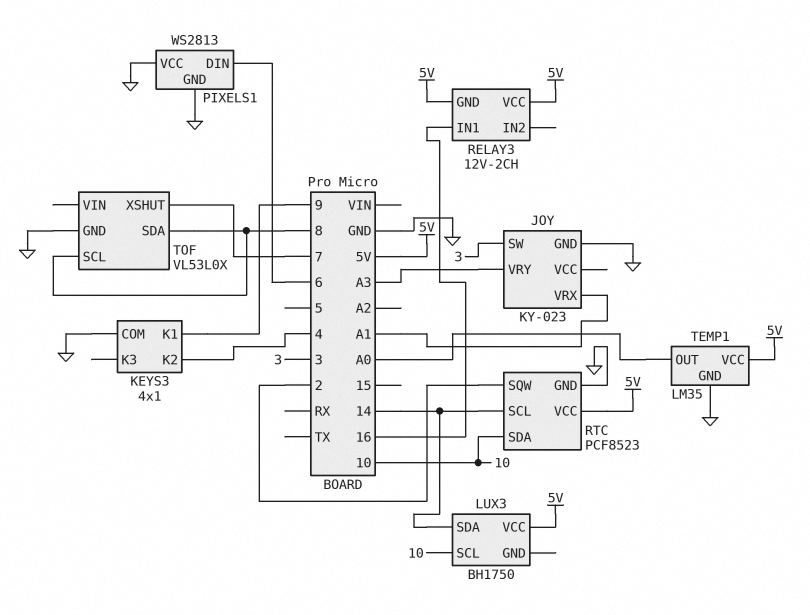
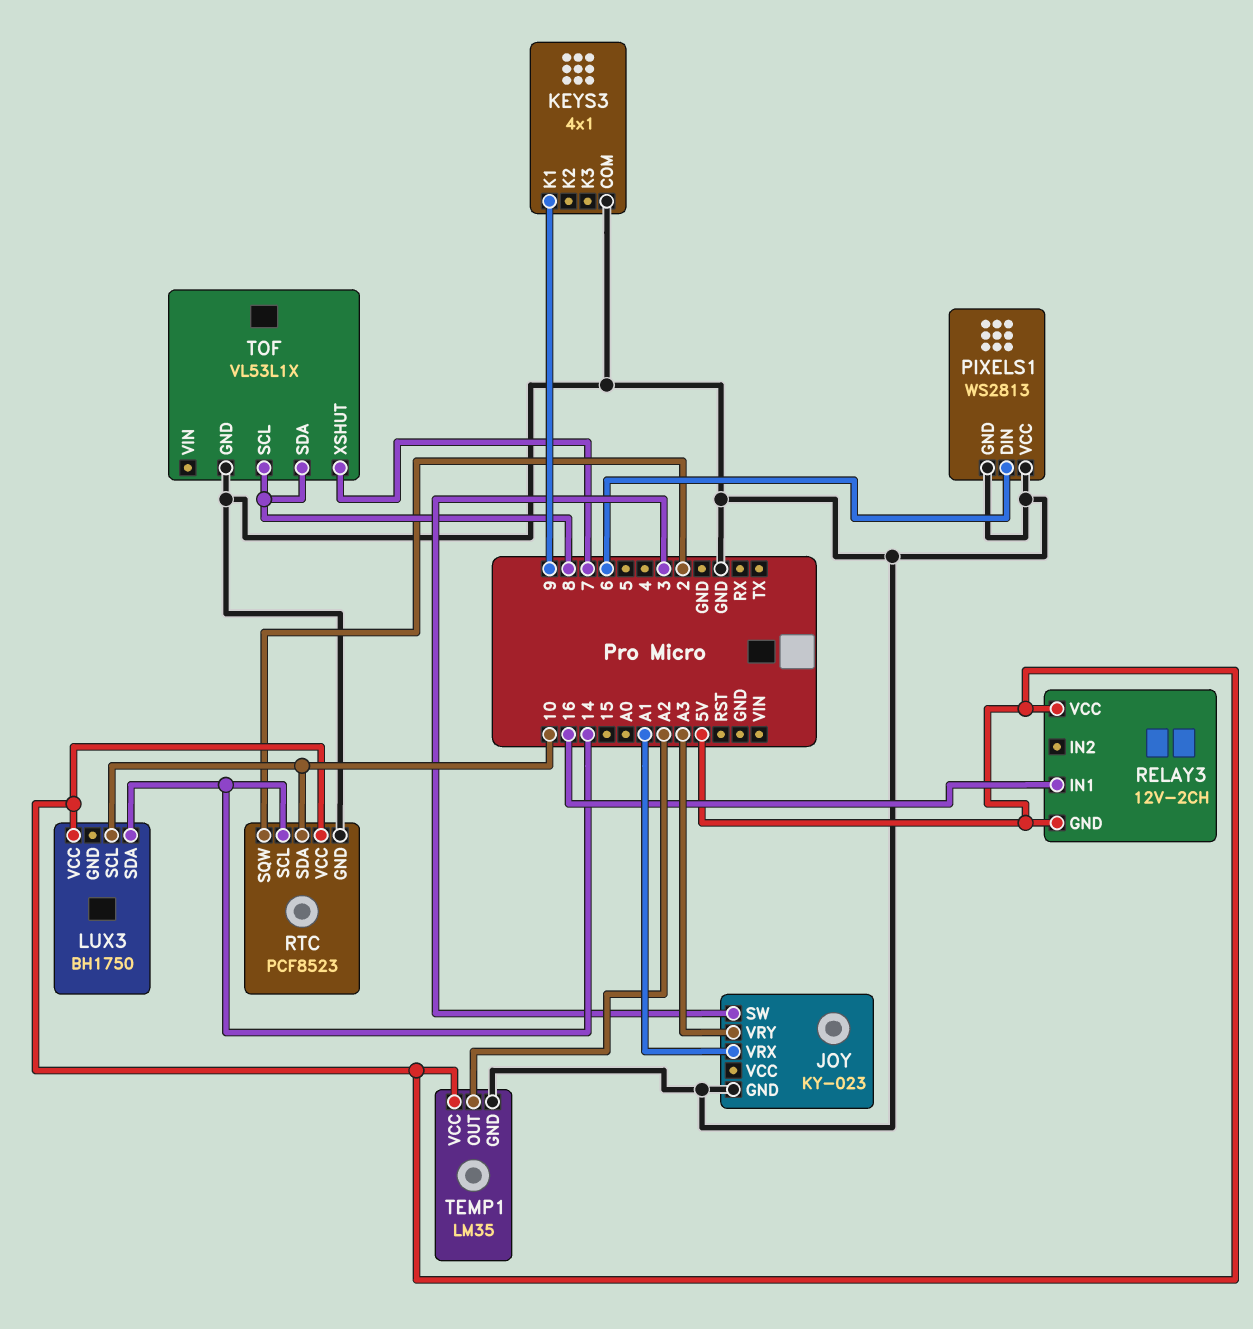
KEYS3 pin K2: 4 -> none
TEMP1 pin OUT: A0 -> A2
TOF: VL53L0X -> VL53L1X

